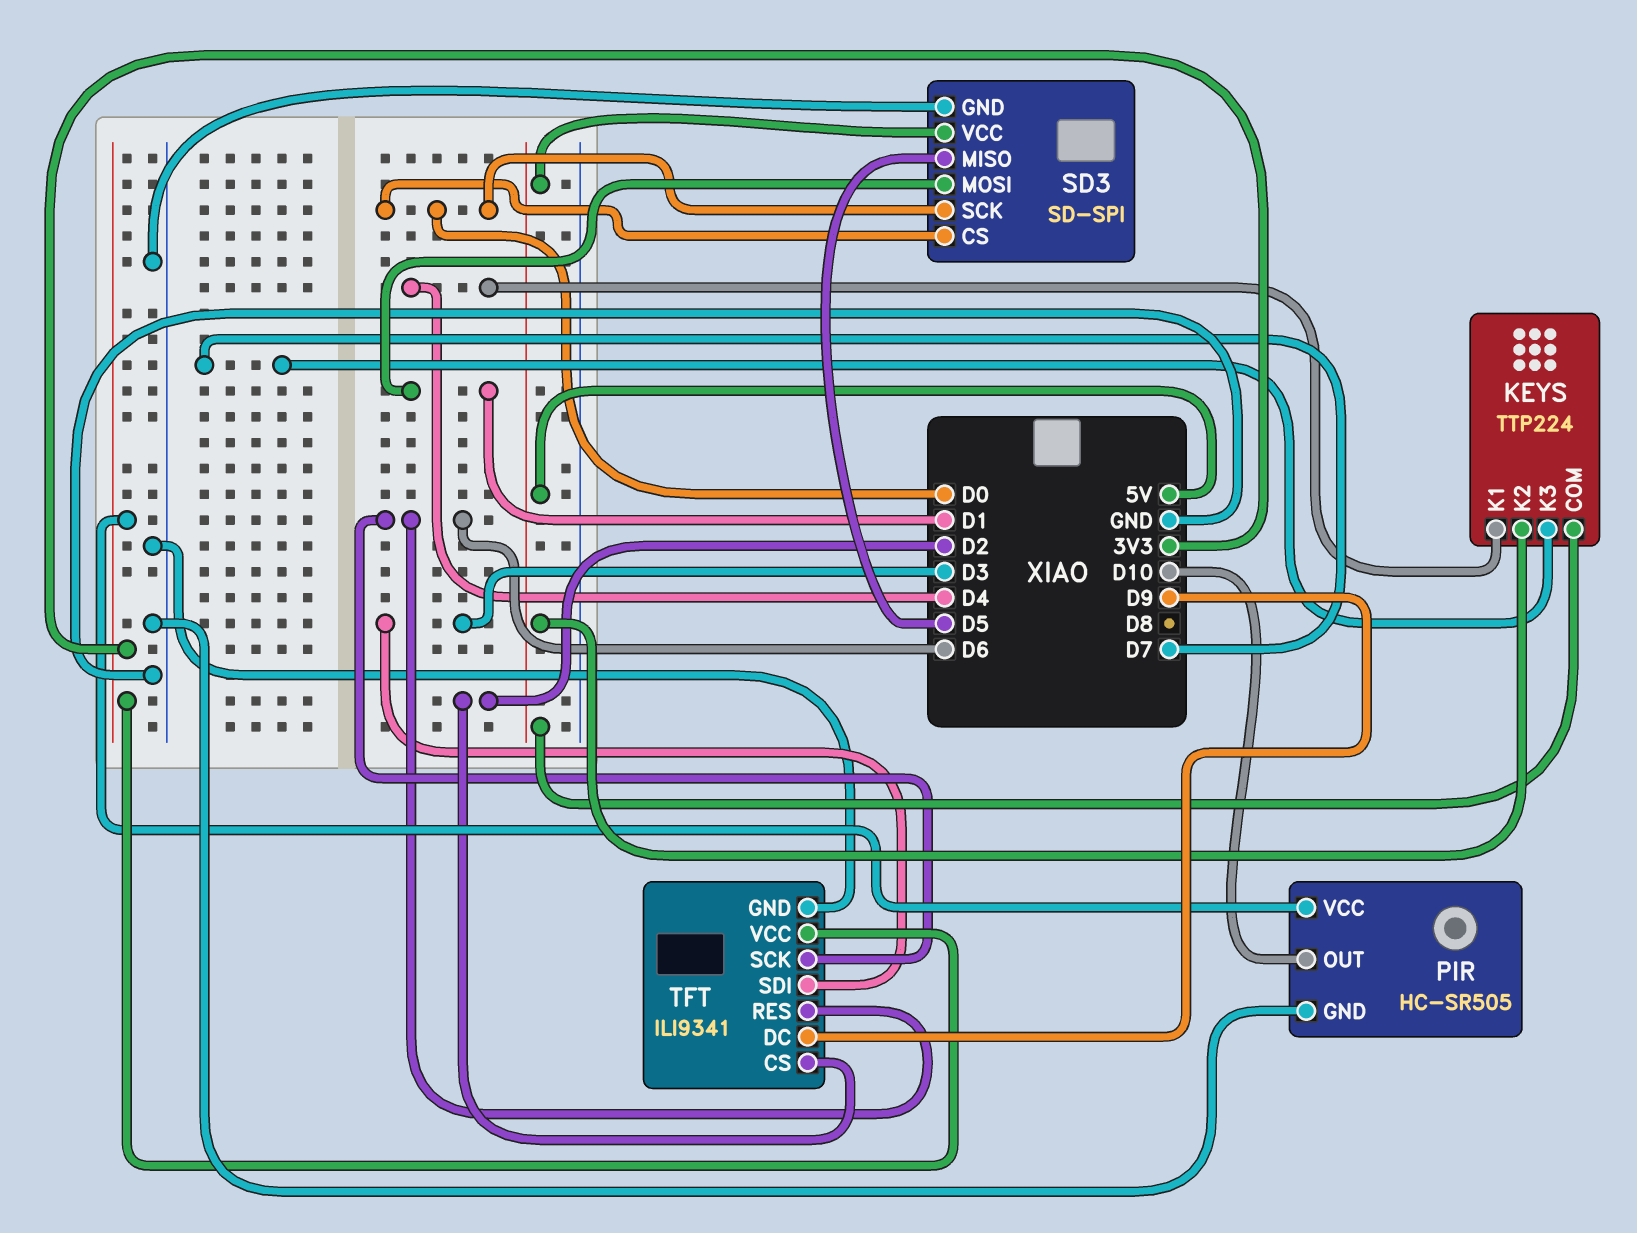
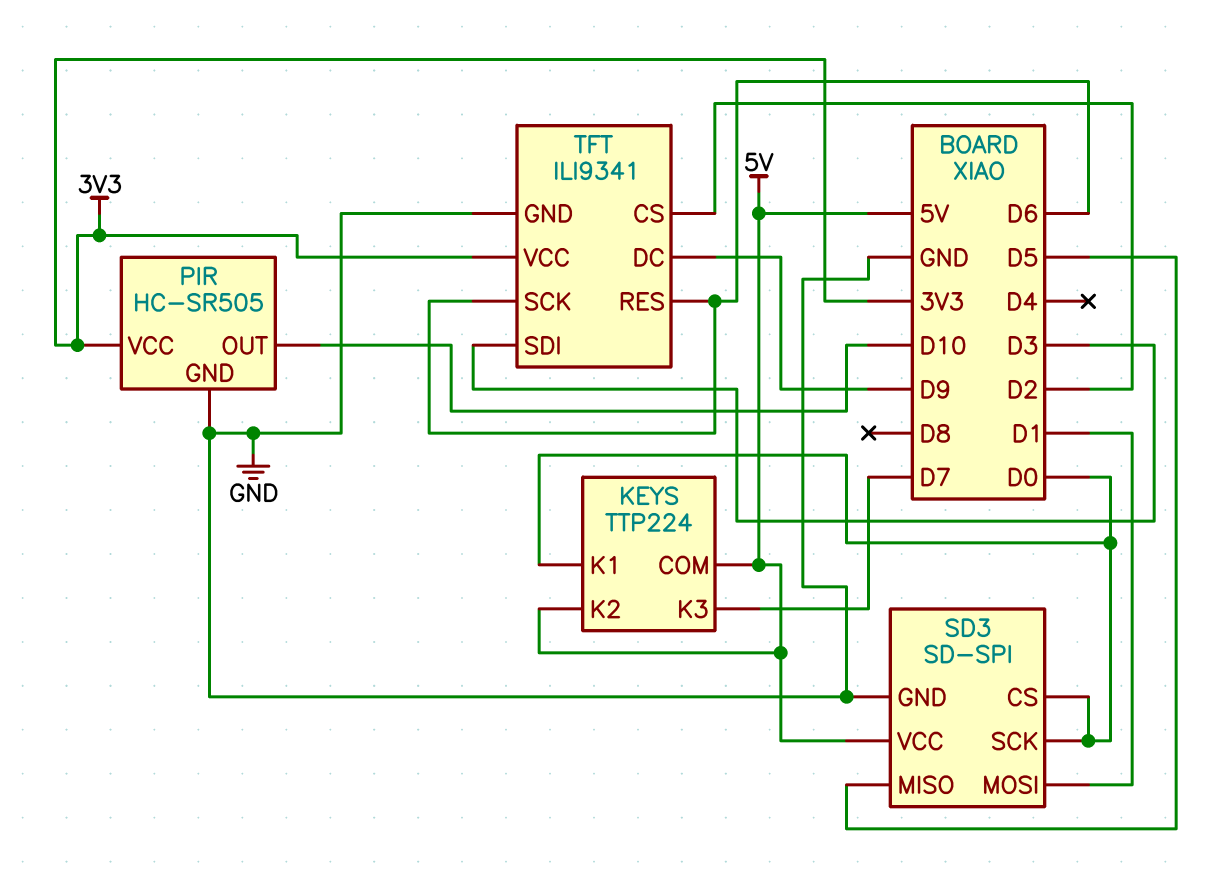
KEYS pin K1: D4 -> D0

